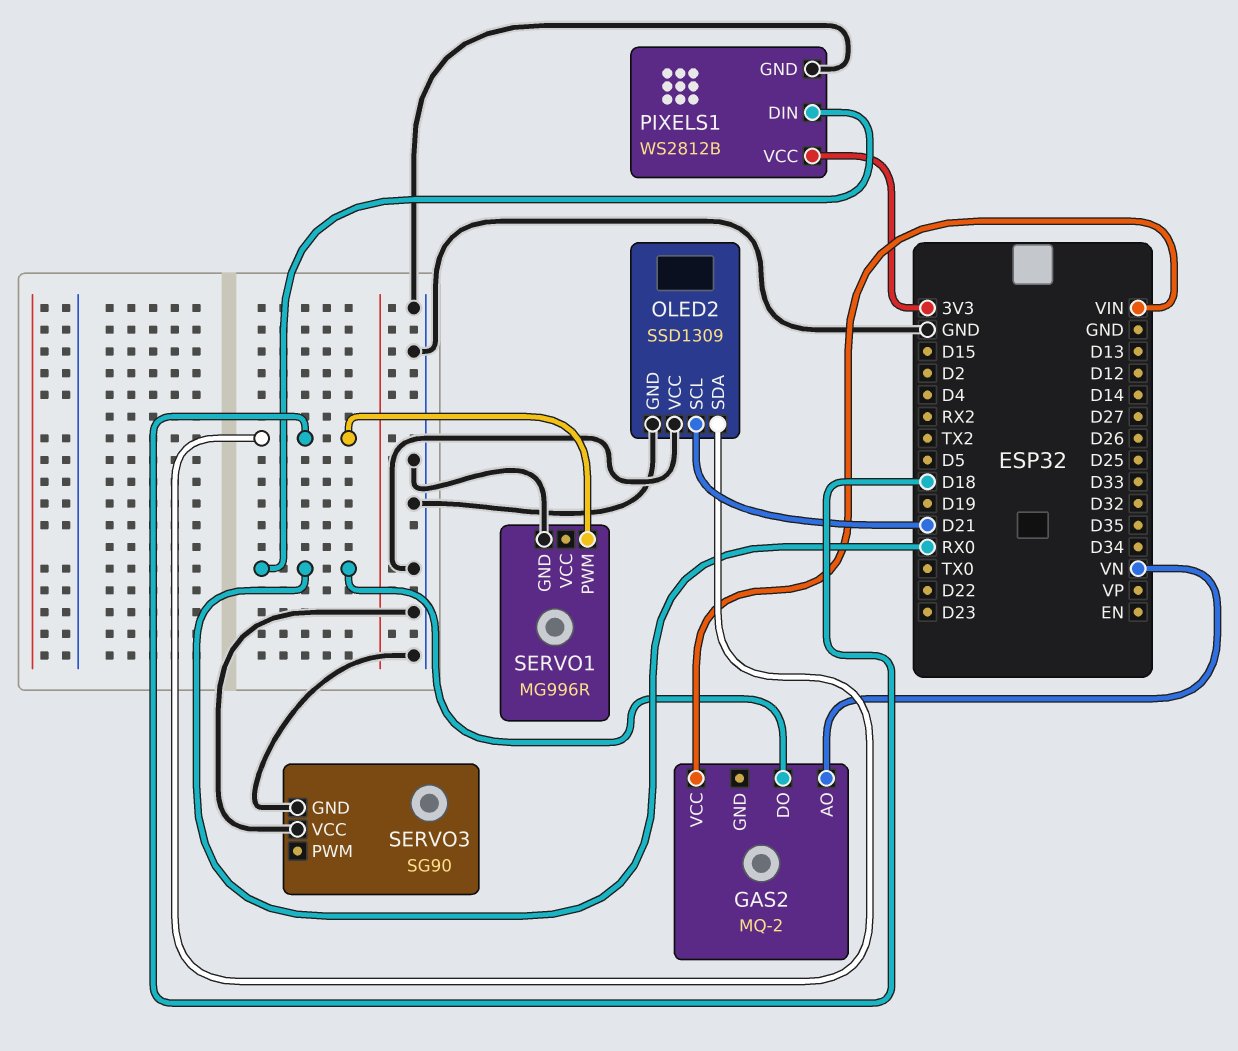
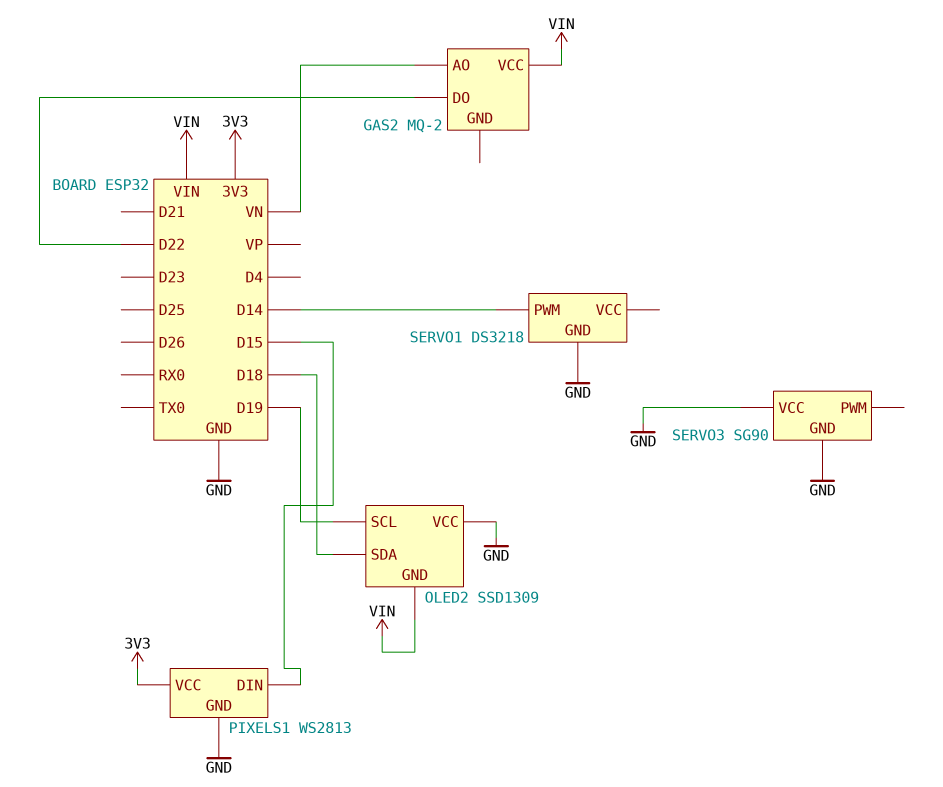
GAS2 pin DO: RX0 -> D22
OLED2 pin GND: GND -> VIN
OLED2 pin SCL: D21 -> D19
PIXELS1: WS2812B -> WS2813
PIXELS1 pin DIN: RX0 -> D15
SERVO1: MG996R -> DS3218
SERVO1 pin PWM: D18 -> D14

